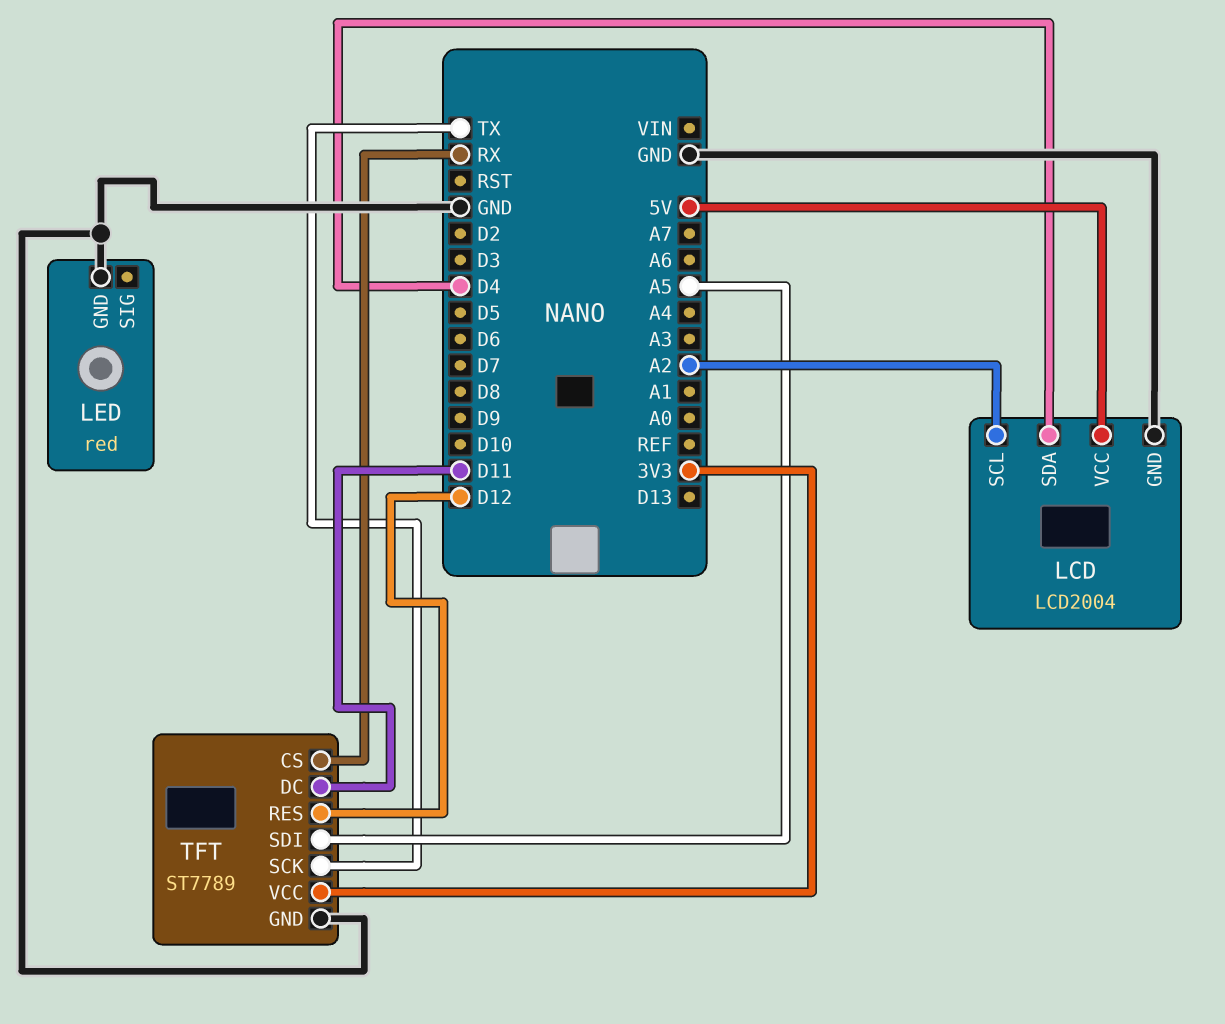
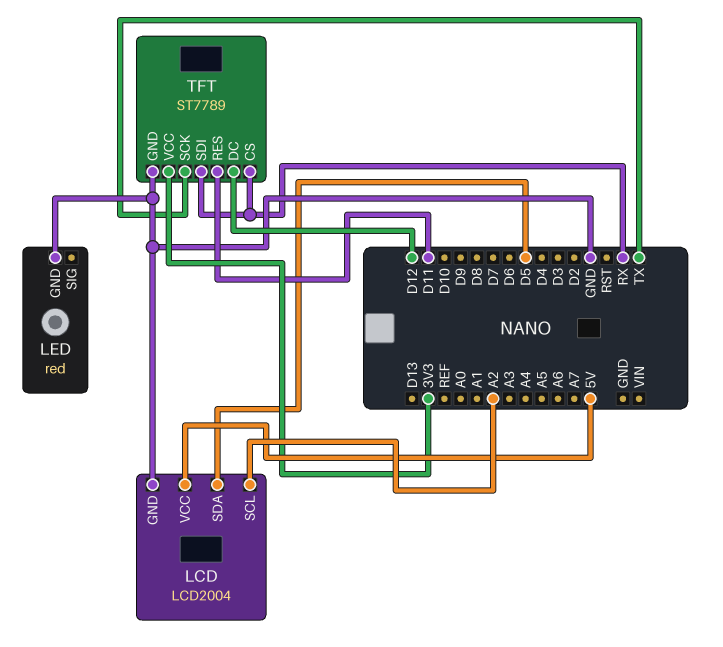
LCD pin SDA: D4 -> D5
TFT pin DC: D11 -> D12
TFT pin RES: D12 -> D11
TFT pin SDI: A5 -> RX

